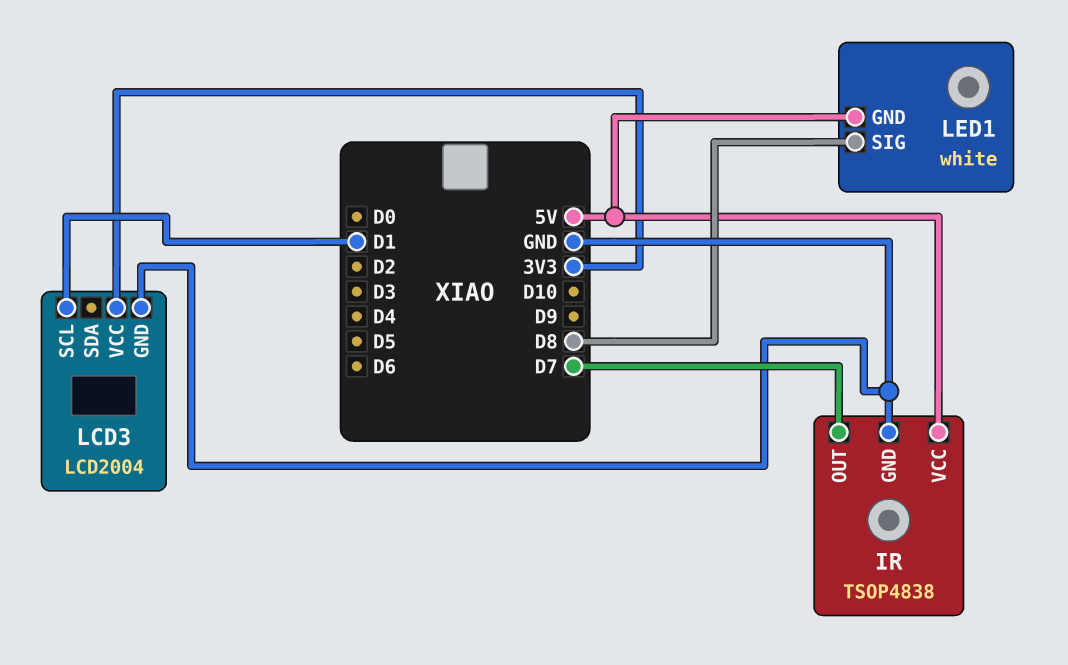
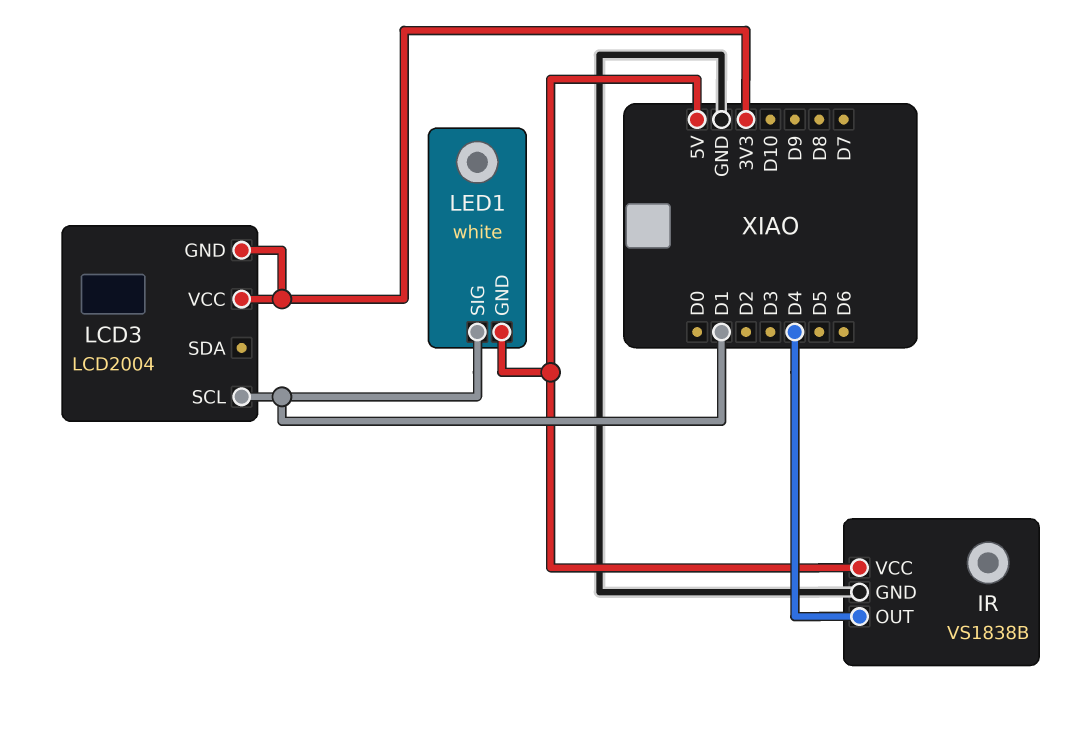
IR: TSOP4838 -> VS1838B
IR pin OUT: D7 -> D4
LCD3 pin GND: GND -> 3V3
LED1 pin SIG: D8 -> D1

